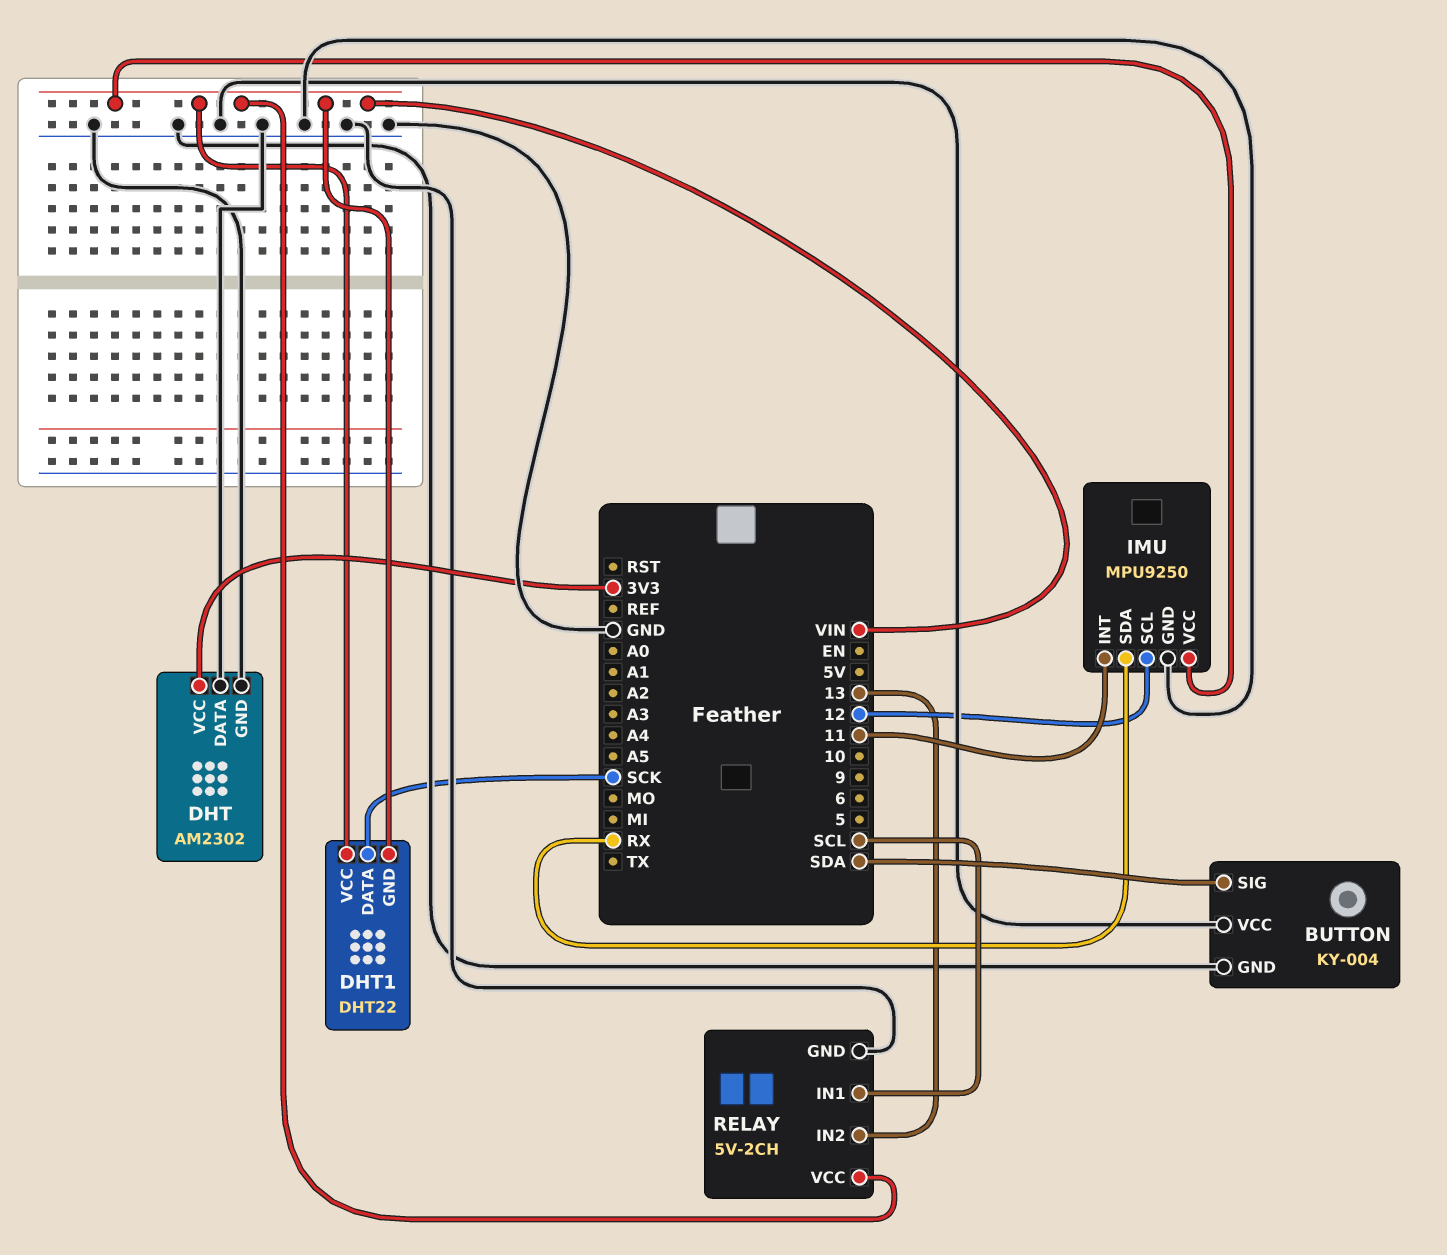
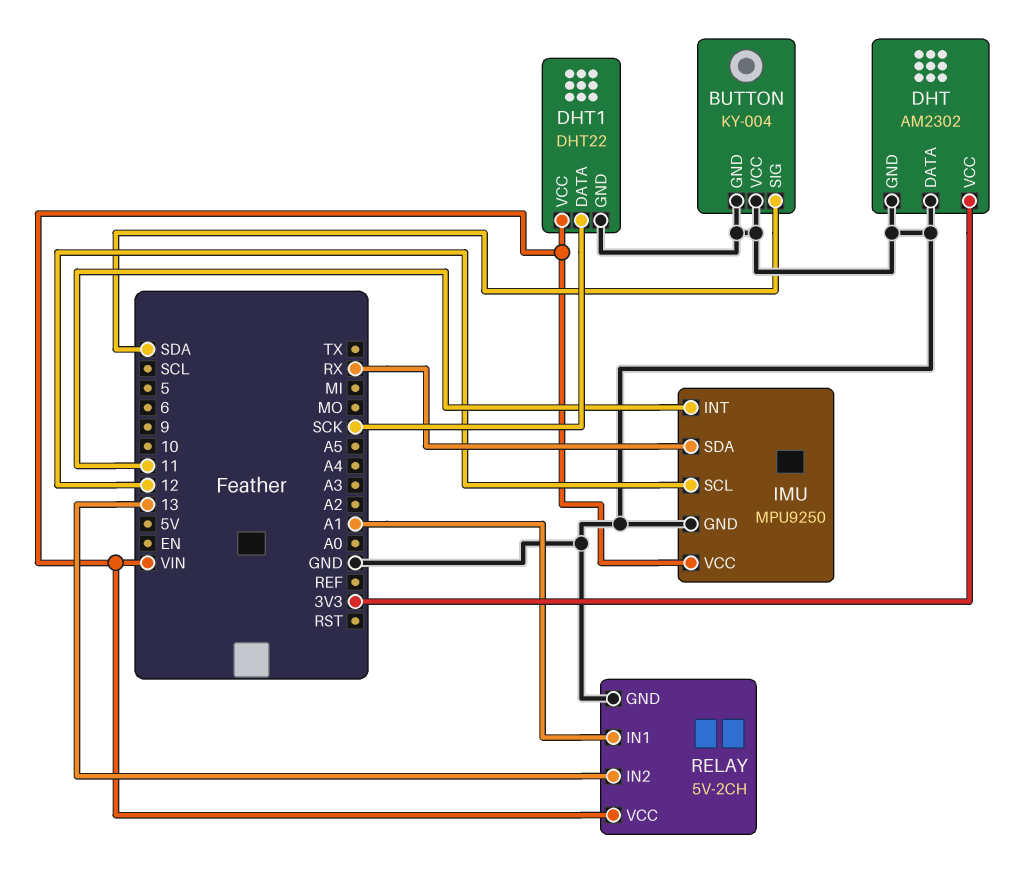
DHT1 pin GND: VIN -> GND
RELAY pin IN1: SCL -> A1

